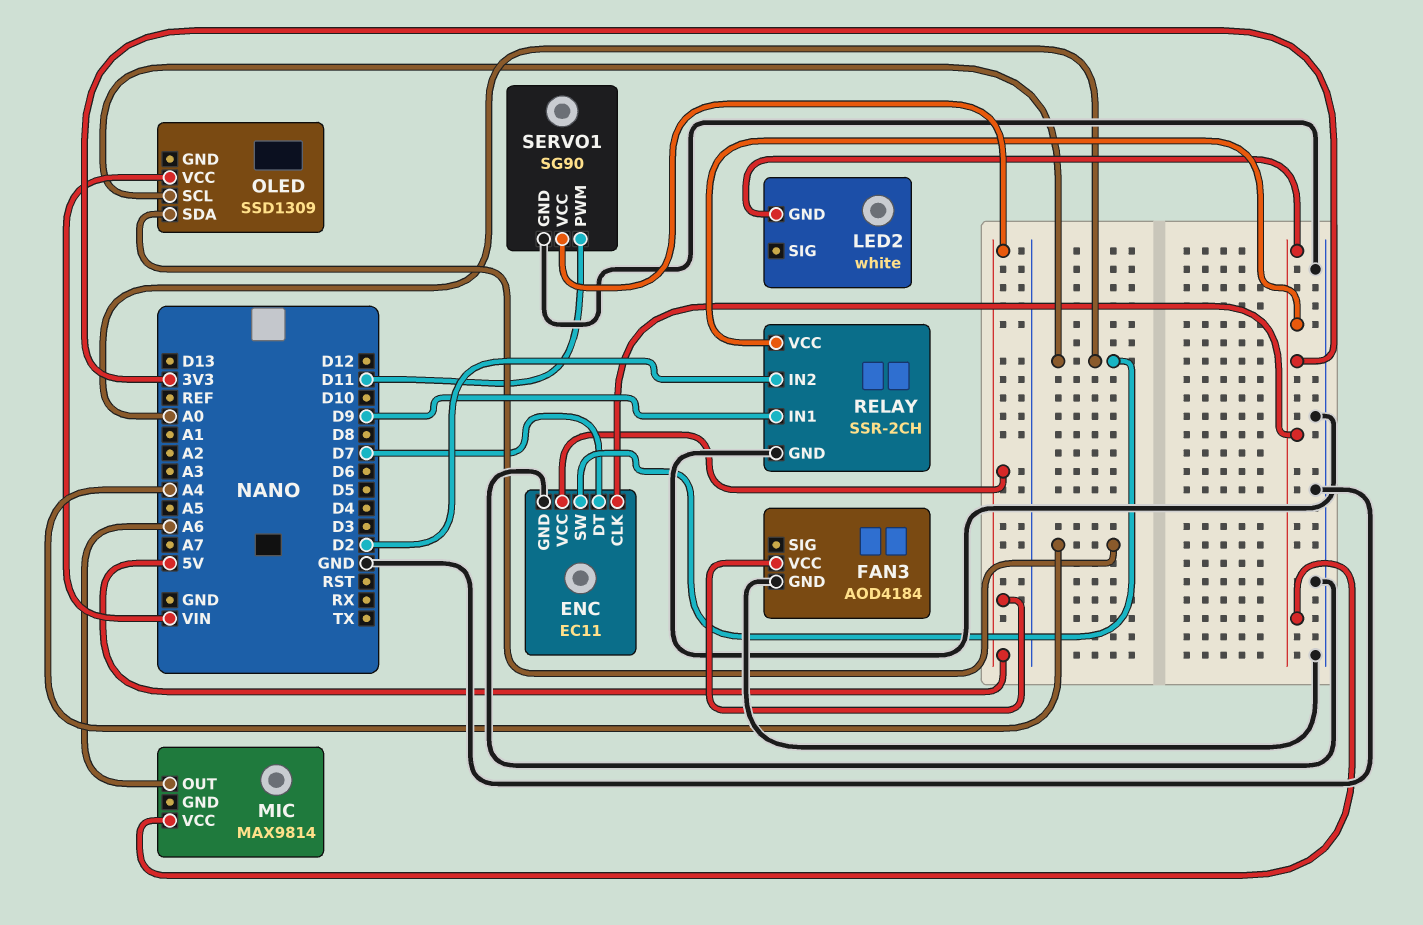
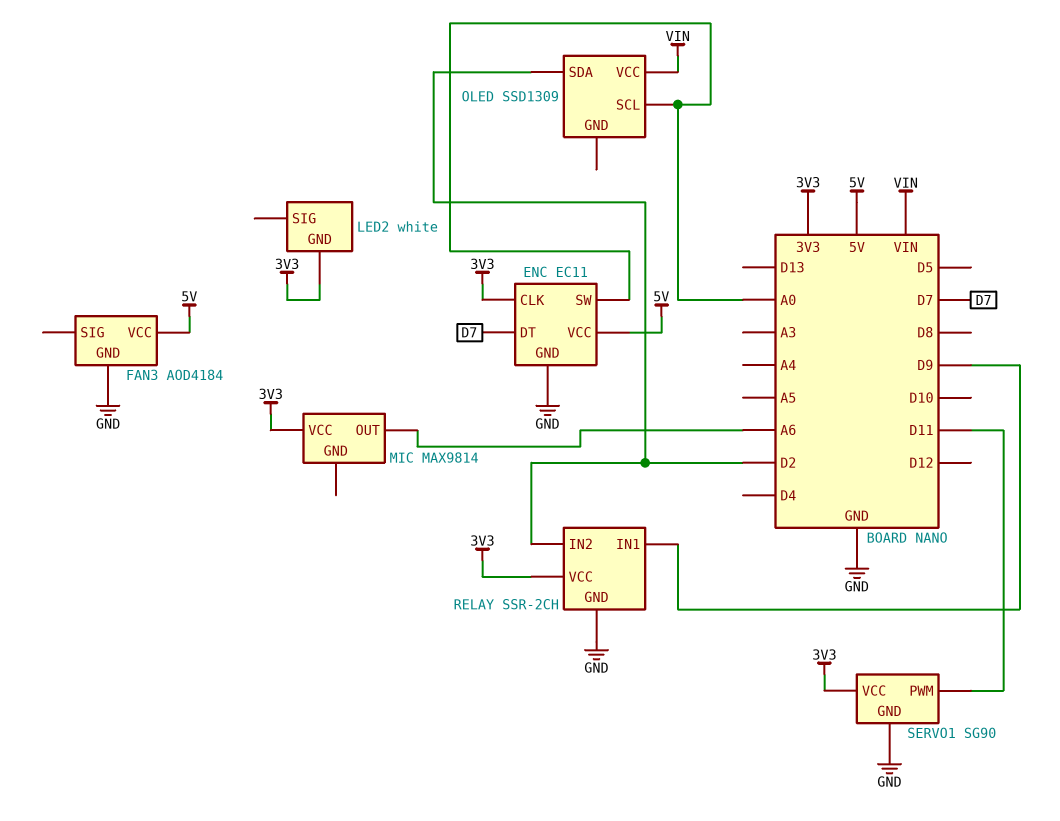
OLED pin SDA: A4 -> D2
SERVO1 pin VCC: 5V -> 3V3

